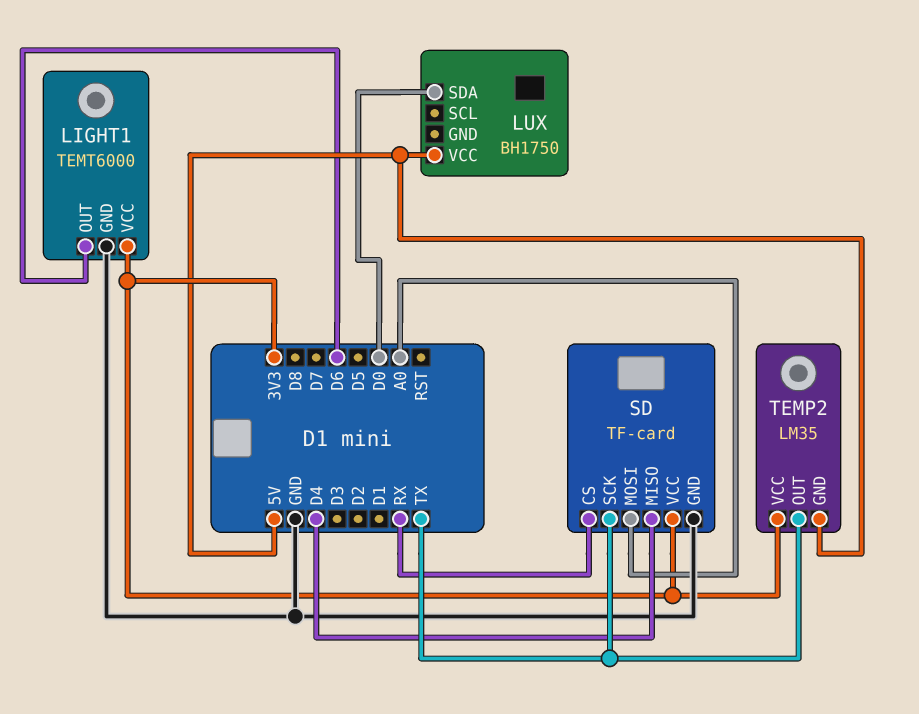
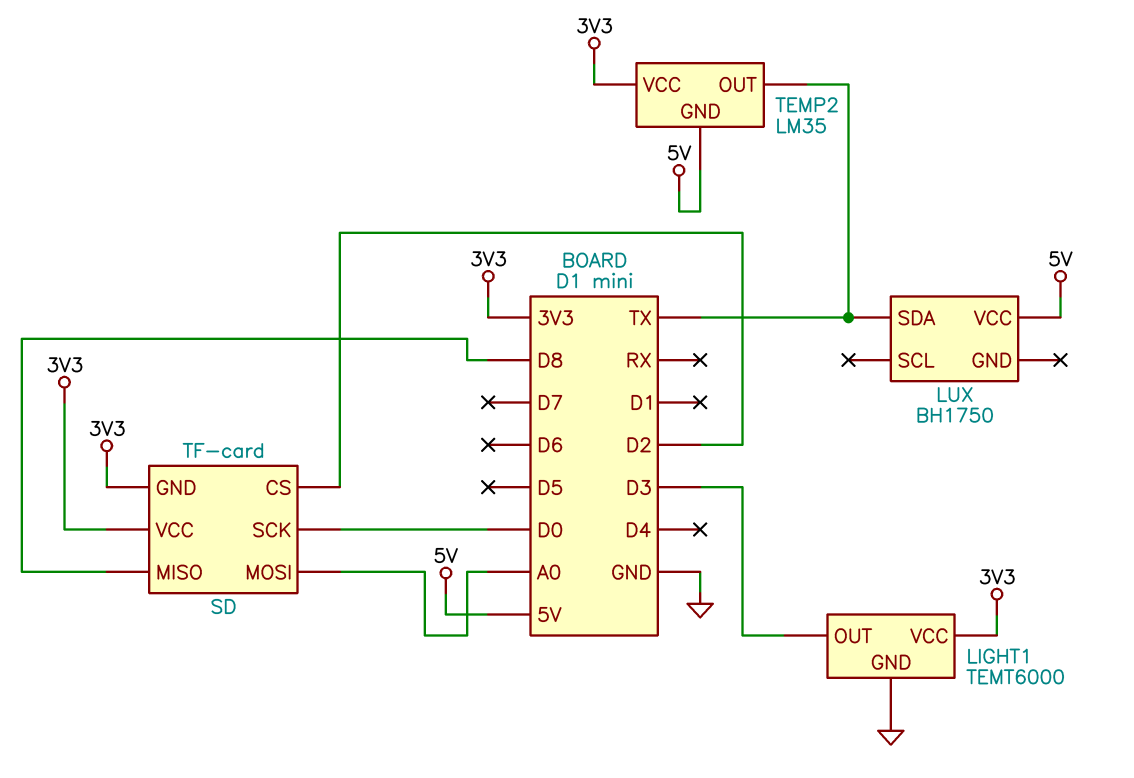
LIGHT1 pin OUT: D6 -> D3
LUX pin SDA: D0 -> TX
SD pin CS: RX -> D2
SD pin GND: GND -> 3V3
SD pin MISO: D4 -> D8
SD pin SCK: TX -> D0

